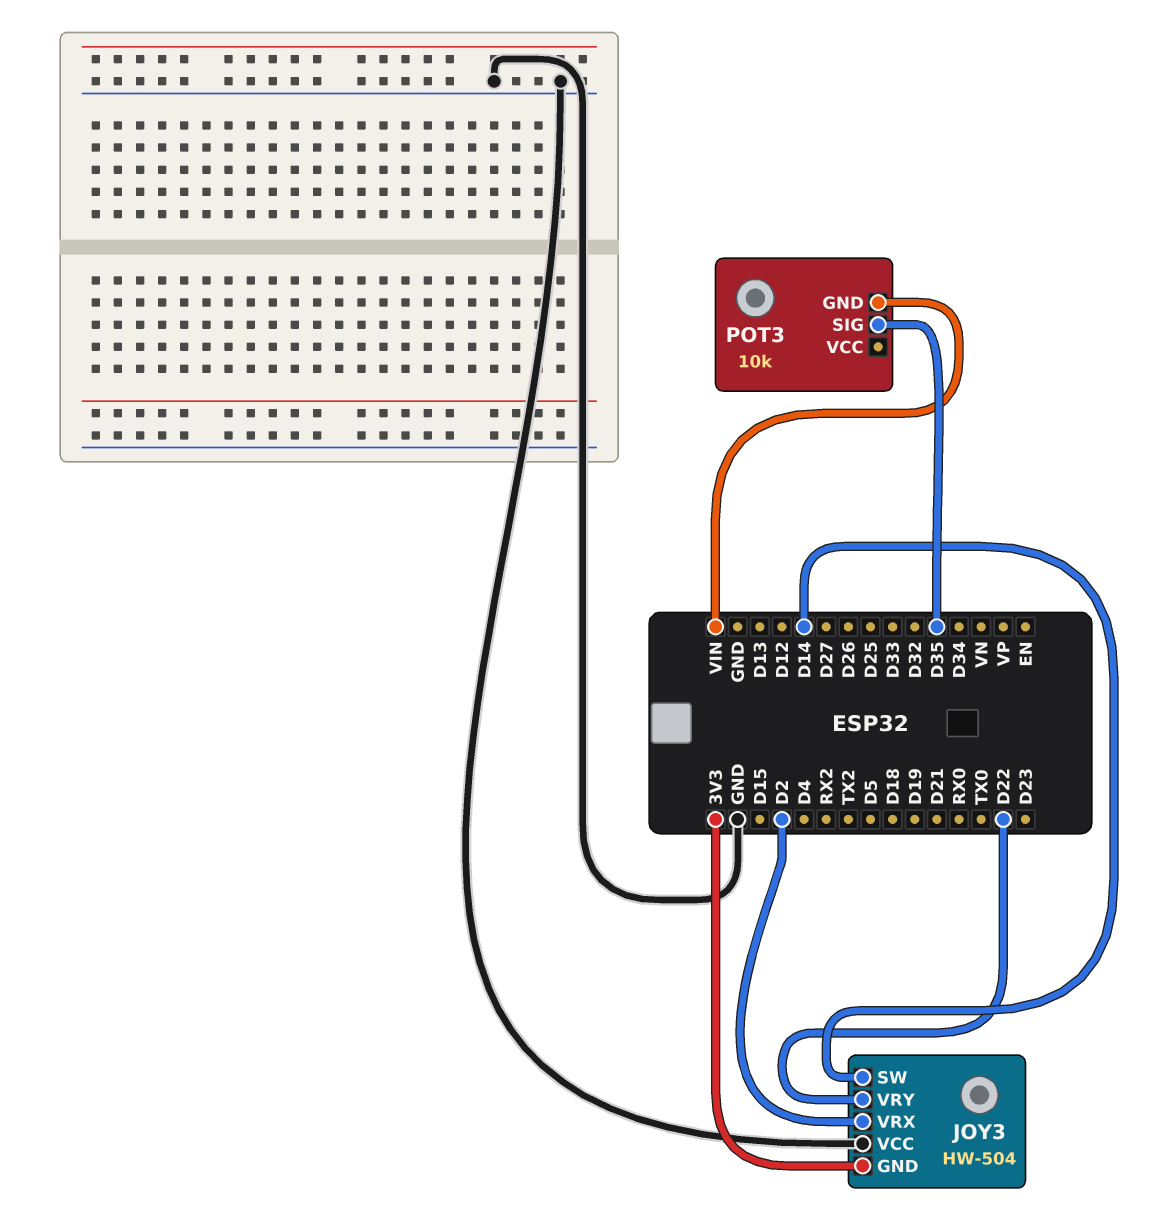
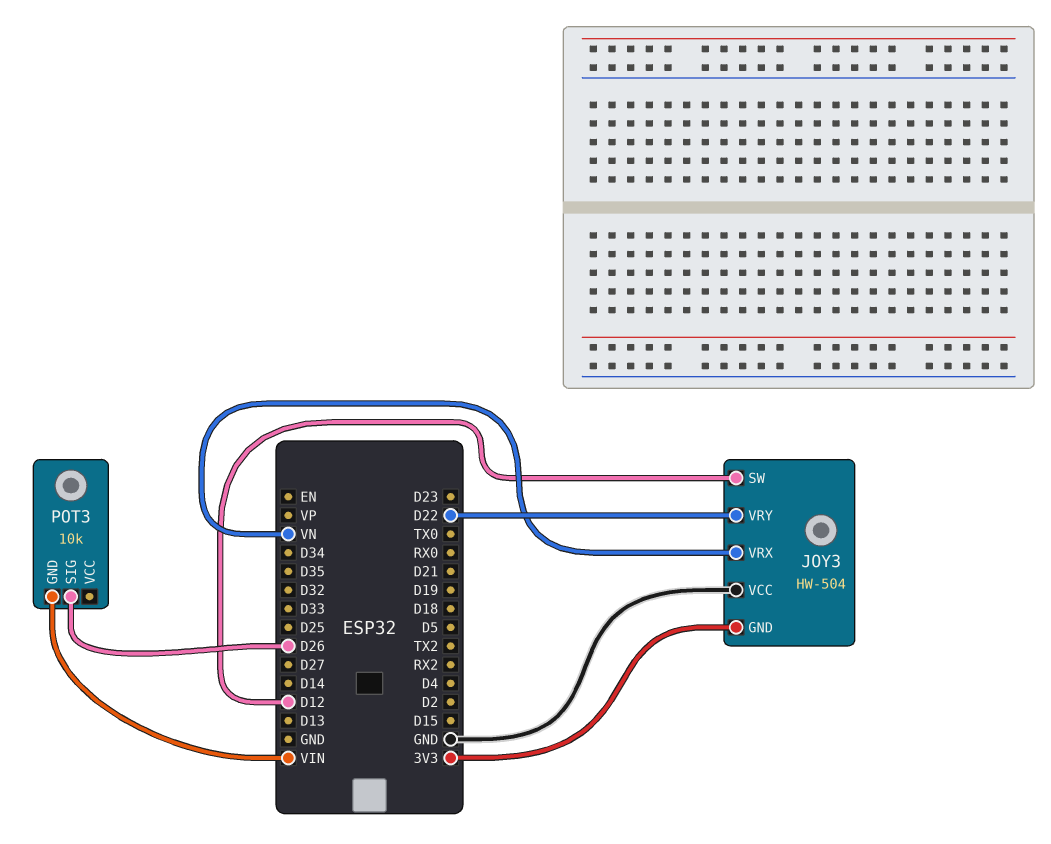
JOY3 pin SW: D14 -> D12
JOY3 pin VRX: D2 -> VN
POT3 pin SIG: D35 -> D26

